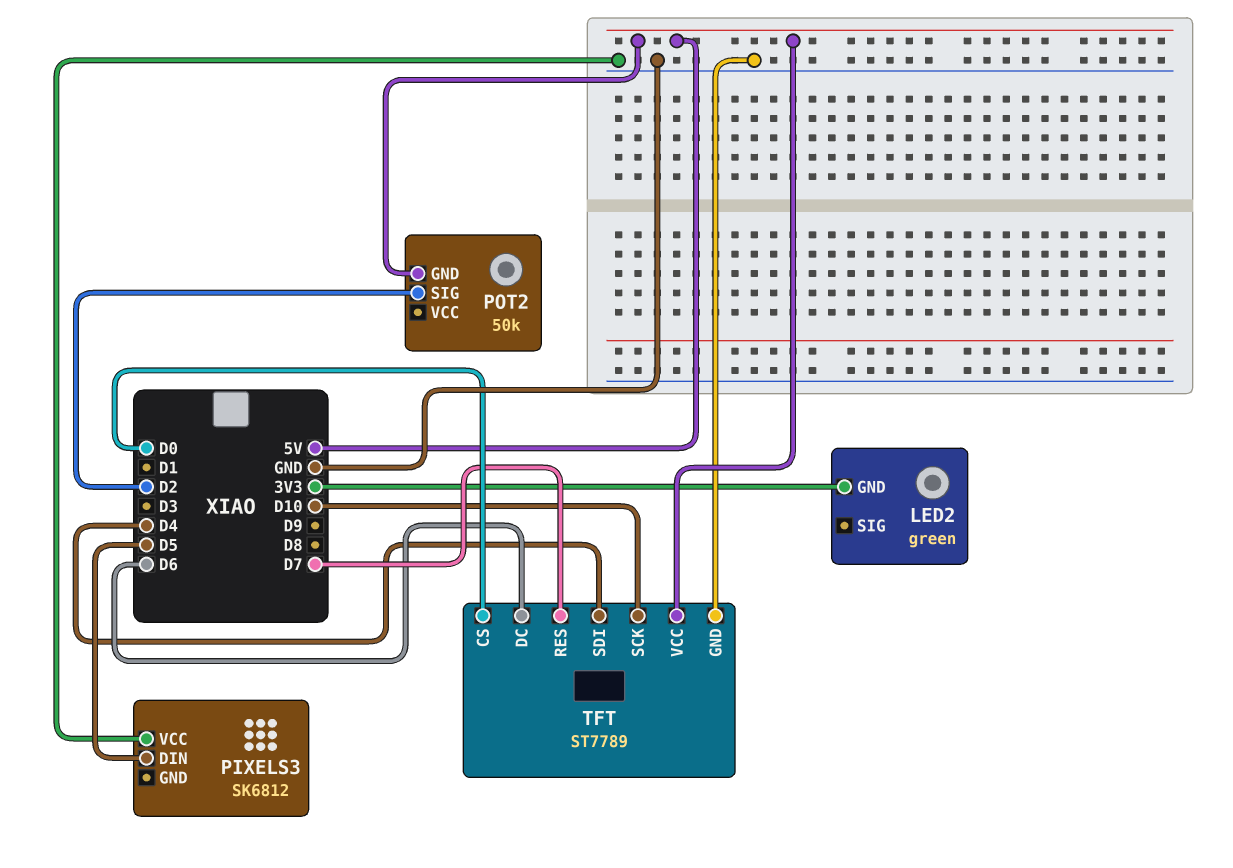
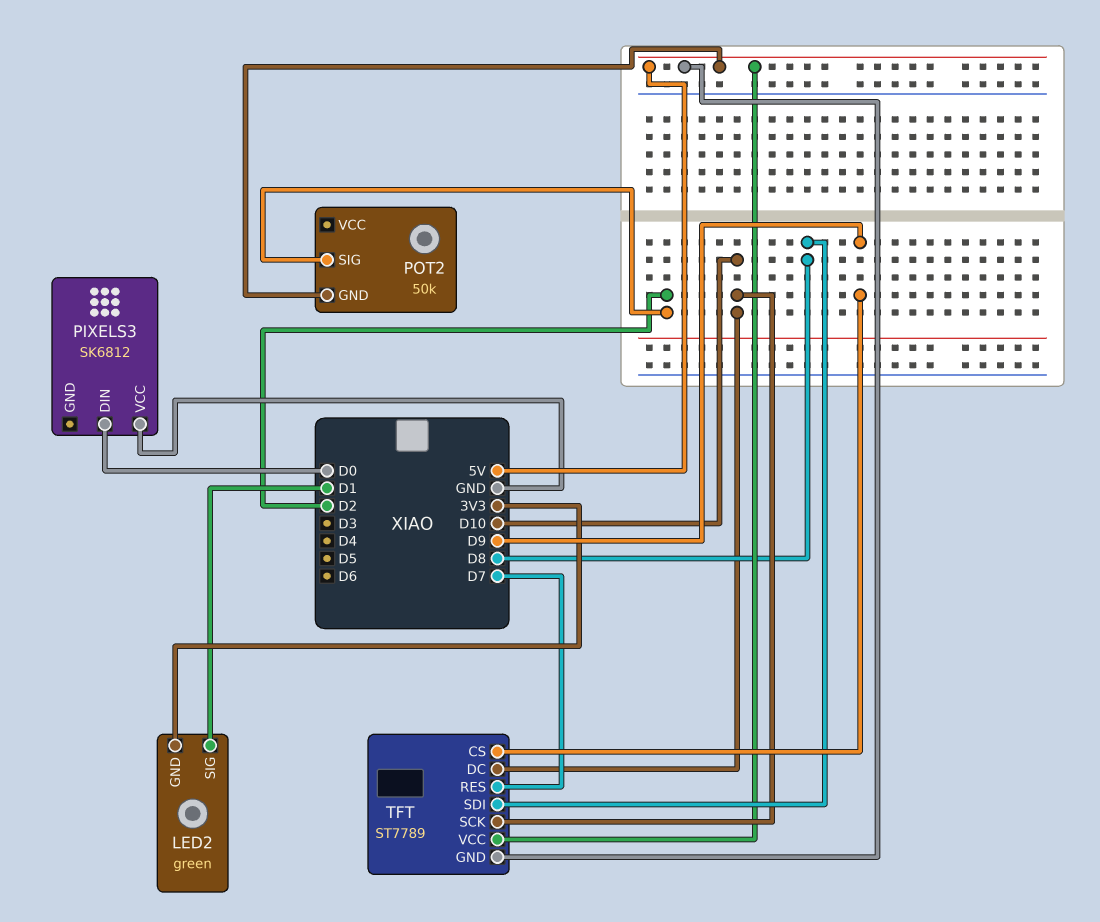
LED2 pin SIG: none -> D1
PIXELS3 pin DIN: D5 -> D0
TFT pin CS: D0 -> D9
TFT pin DC: D6 -> D10
TFT pin GND: GND -> 5V
TFT pin SDI: D4 -> D8

